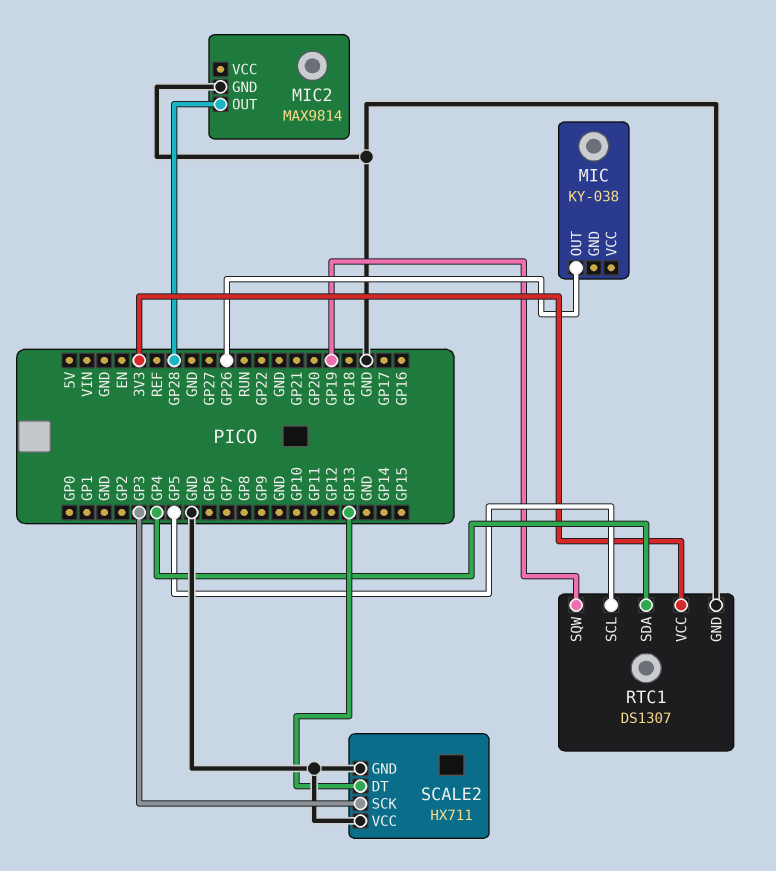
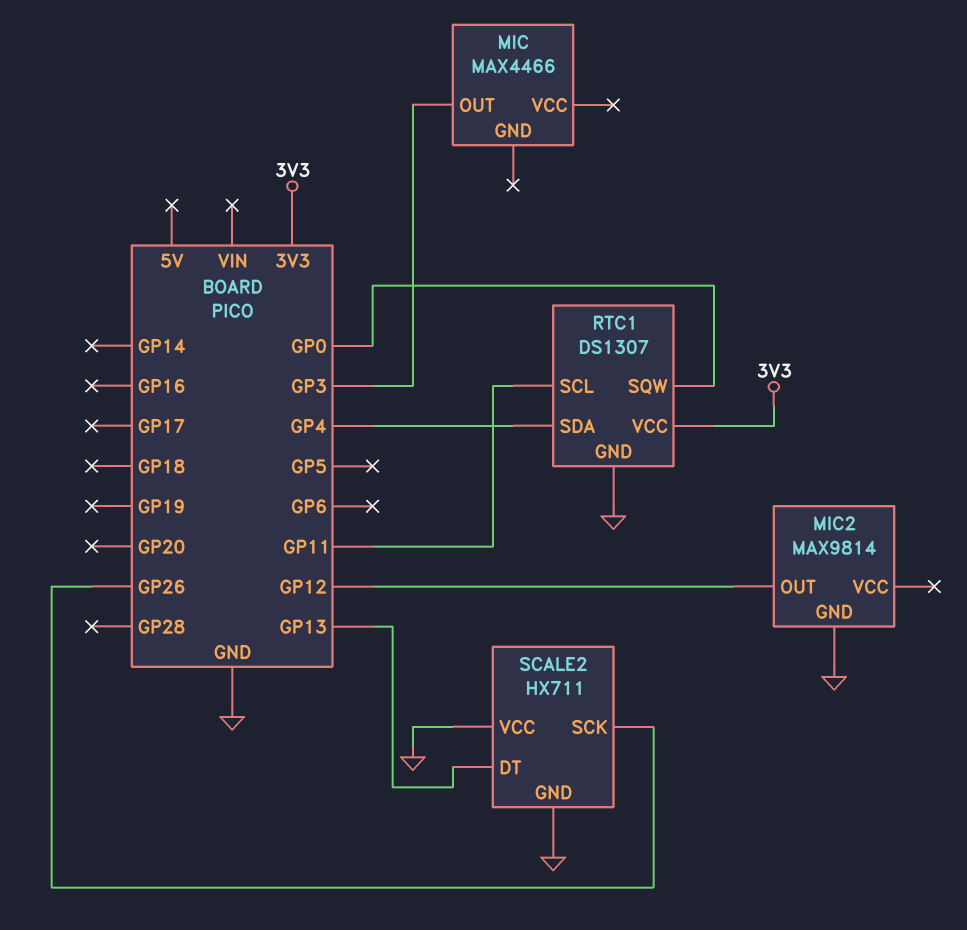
MIC: KY-038 -> MAX4466
MIC pin OUT: GP26 -> GP3
MIC2 pin OUT: GP28 -> GP12
RTC1 pin SCL: GP5 -> GP11
RTC1 pin SQW: GP19 -> GP0
SCALE2 pin SCK: GP3 -> GP26

